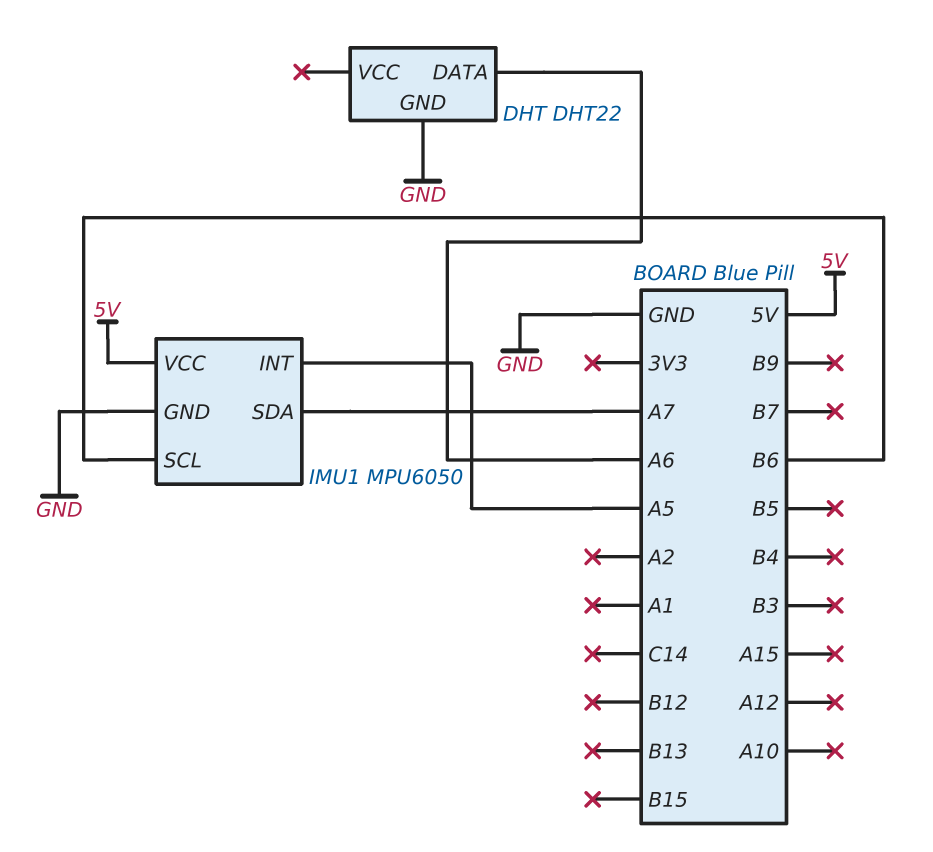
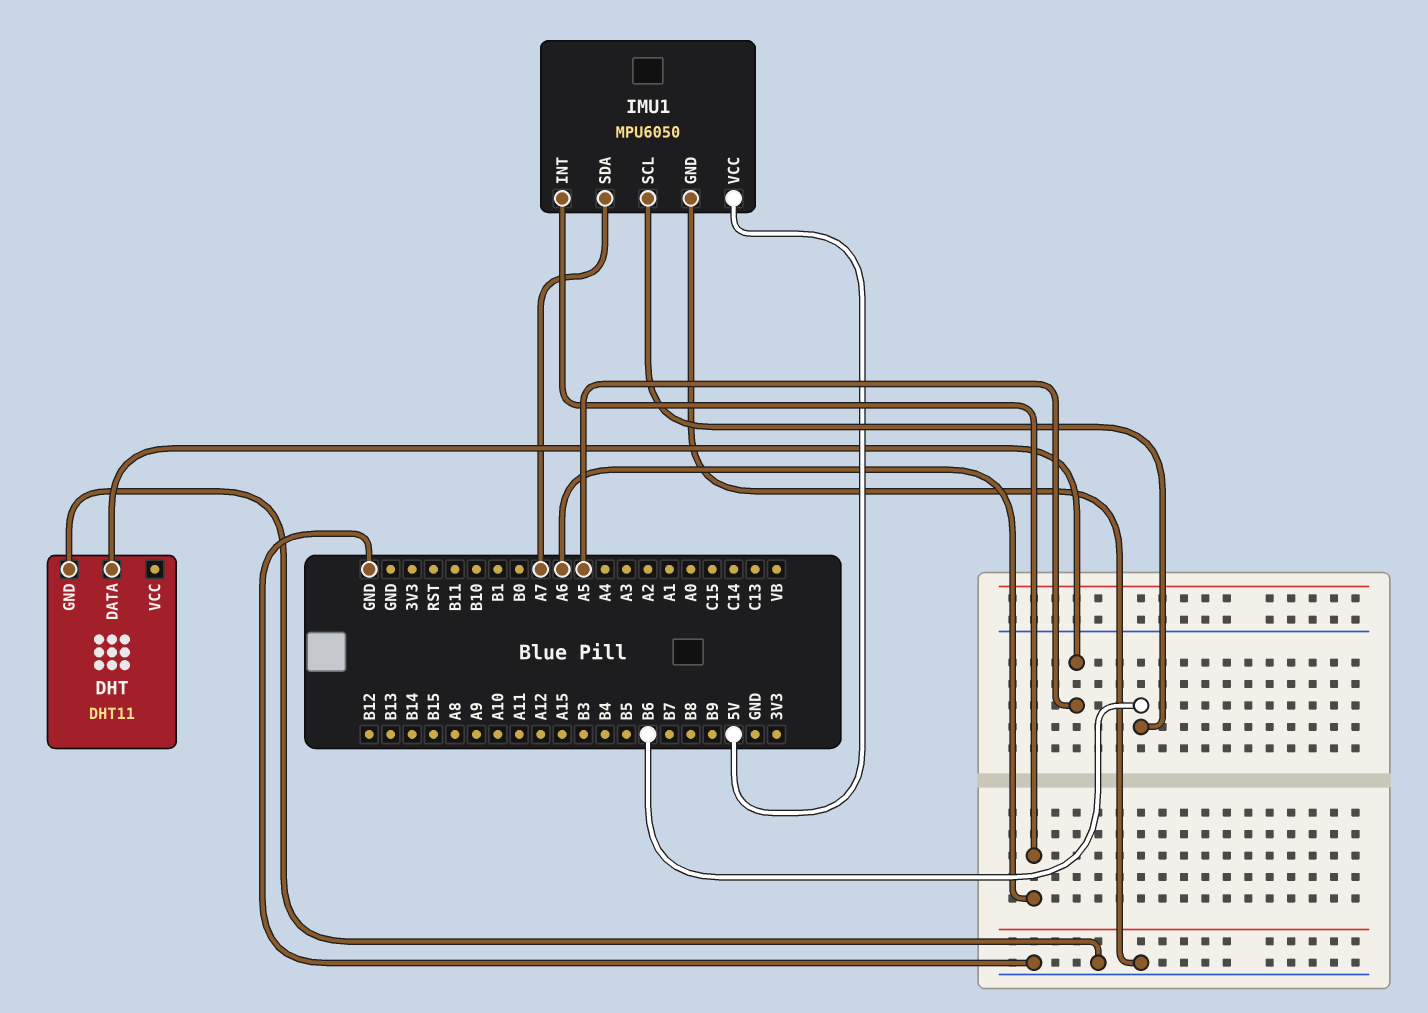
DHT: DHT22 -> DHT11
DHT pin DATA: A6 -> A5
IMU1 pin INT: A5 -> A6

